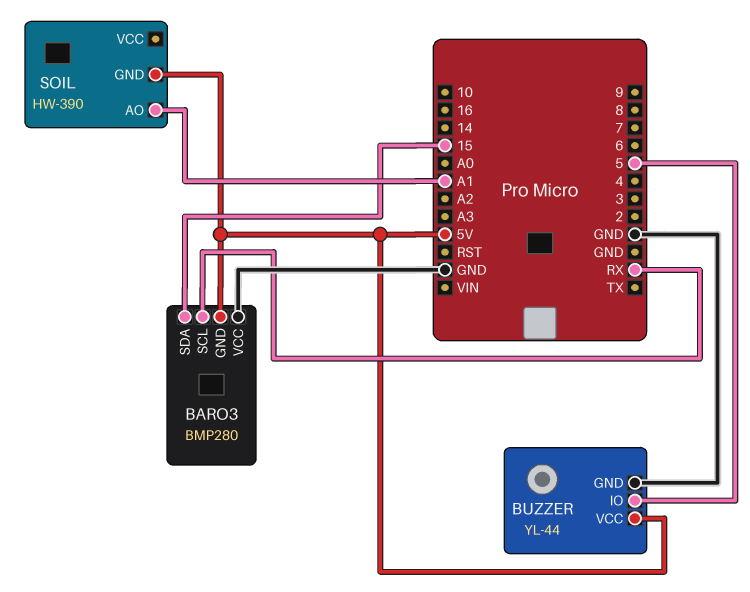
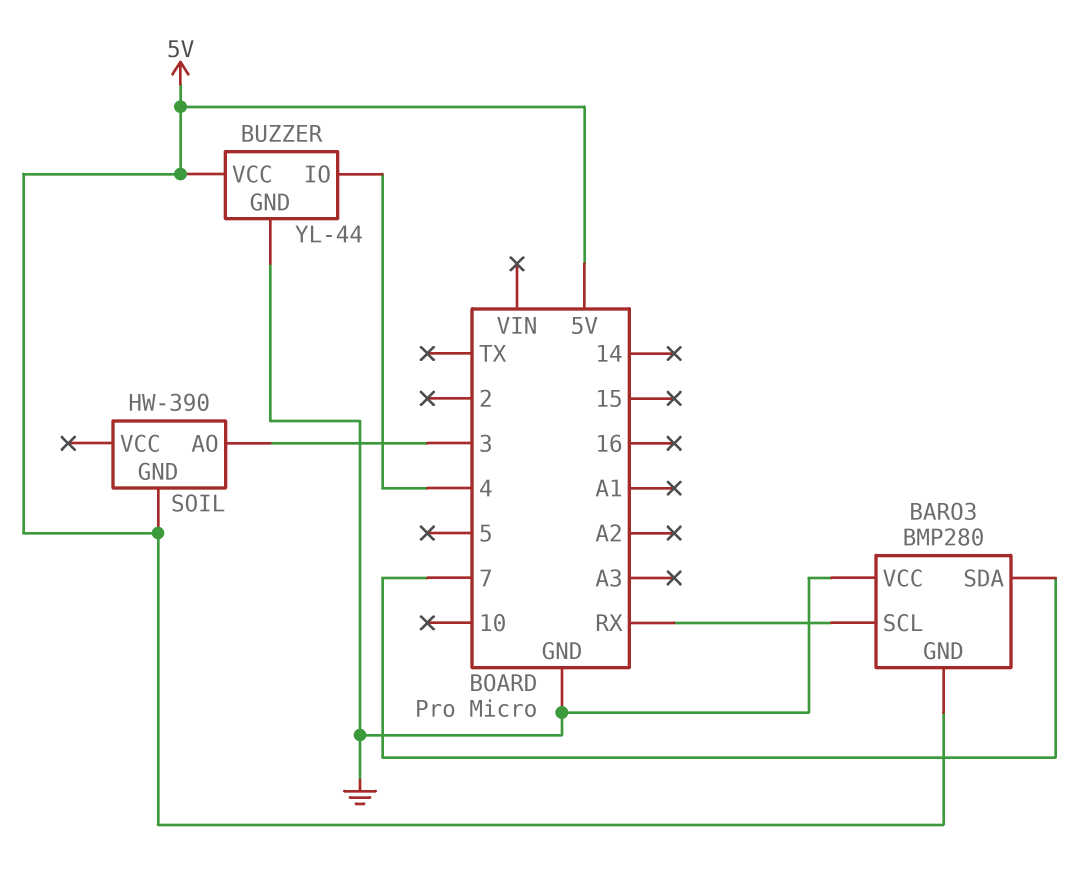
BARO3 pin SDA: 15 -> 7
BUZZER pin IO: 5 -> 4
SOIL pin AO: A1 -> 3

